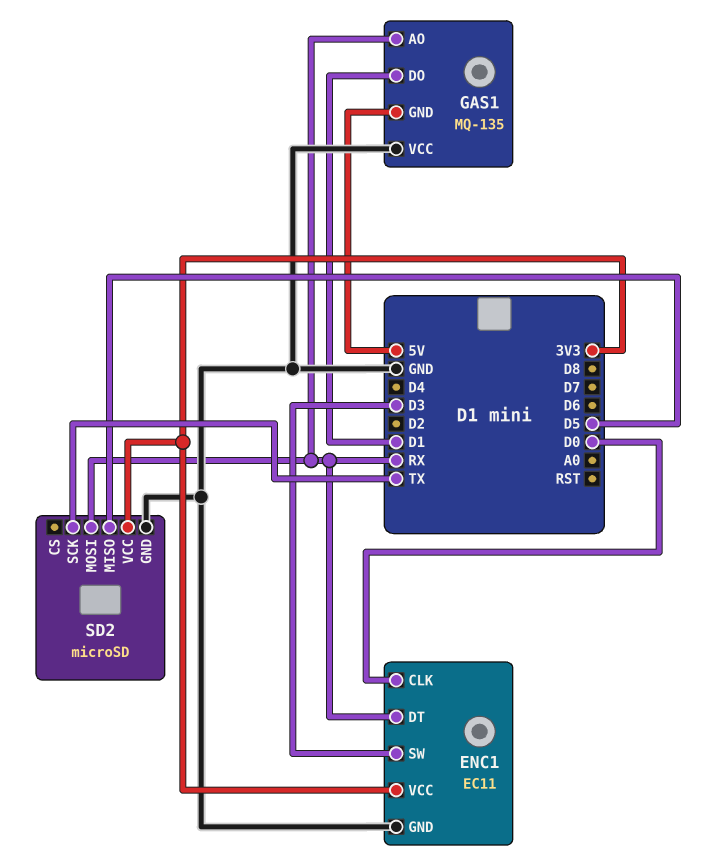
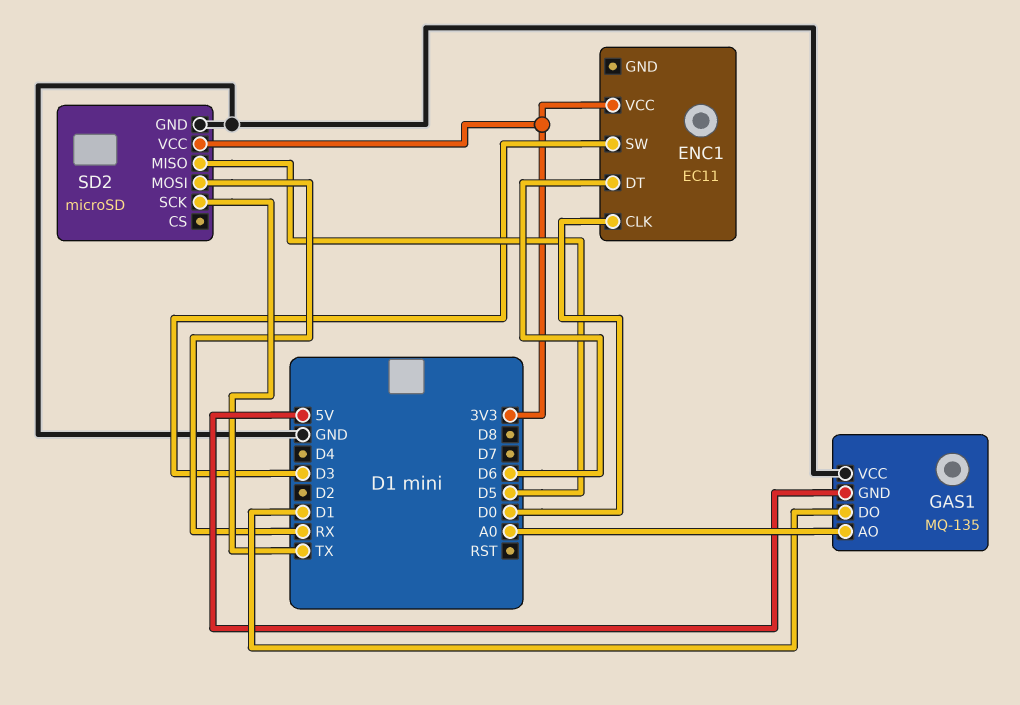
ENC1 pin DT: RX -> D6
ENC1 pin GND: GND -> none
GAS1 pin AO: RX -> A0

